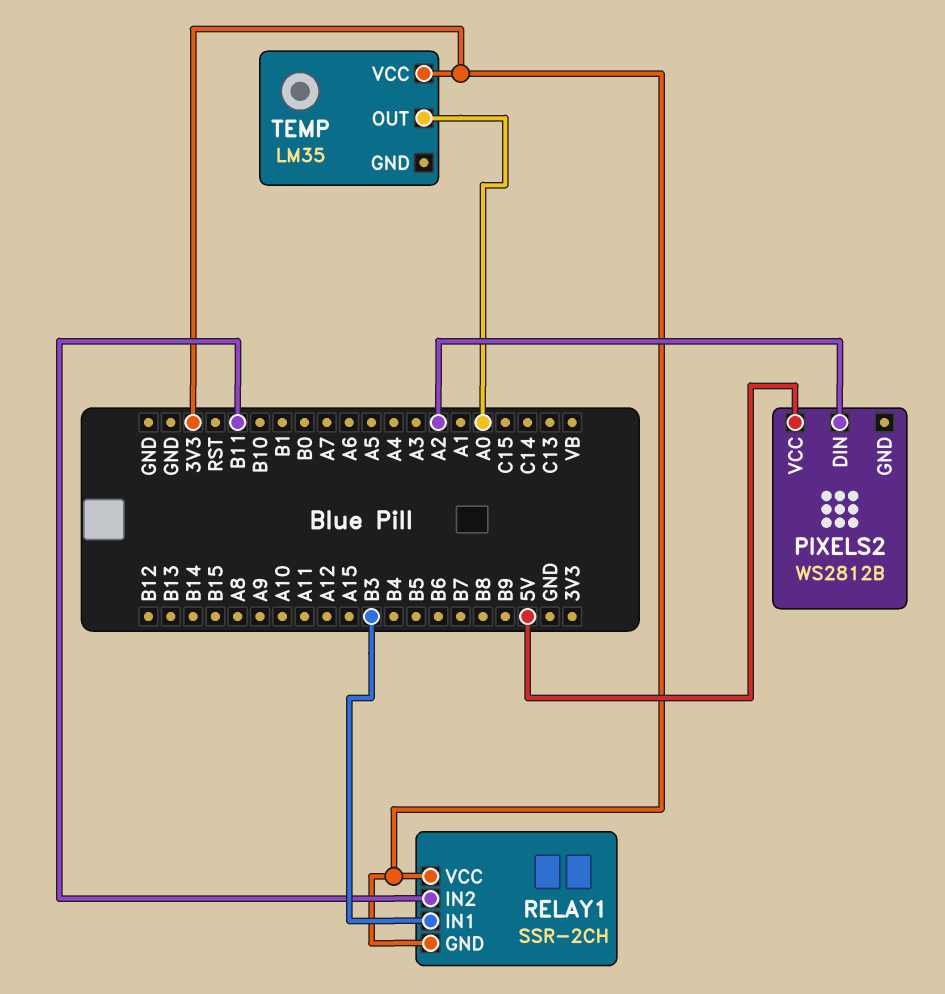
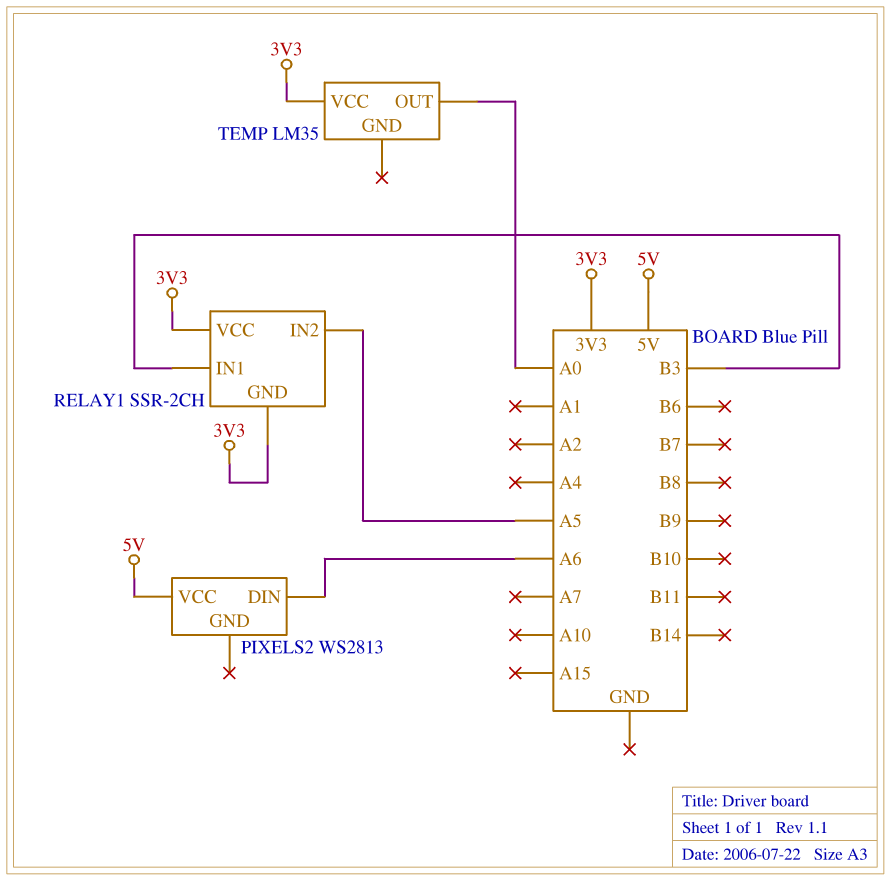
PIXELS2: WS2812B -> WS2813
PIXELS2 pin DIN: A2 -> A6
RELAY1 pin IN2: B11 -> A5

